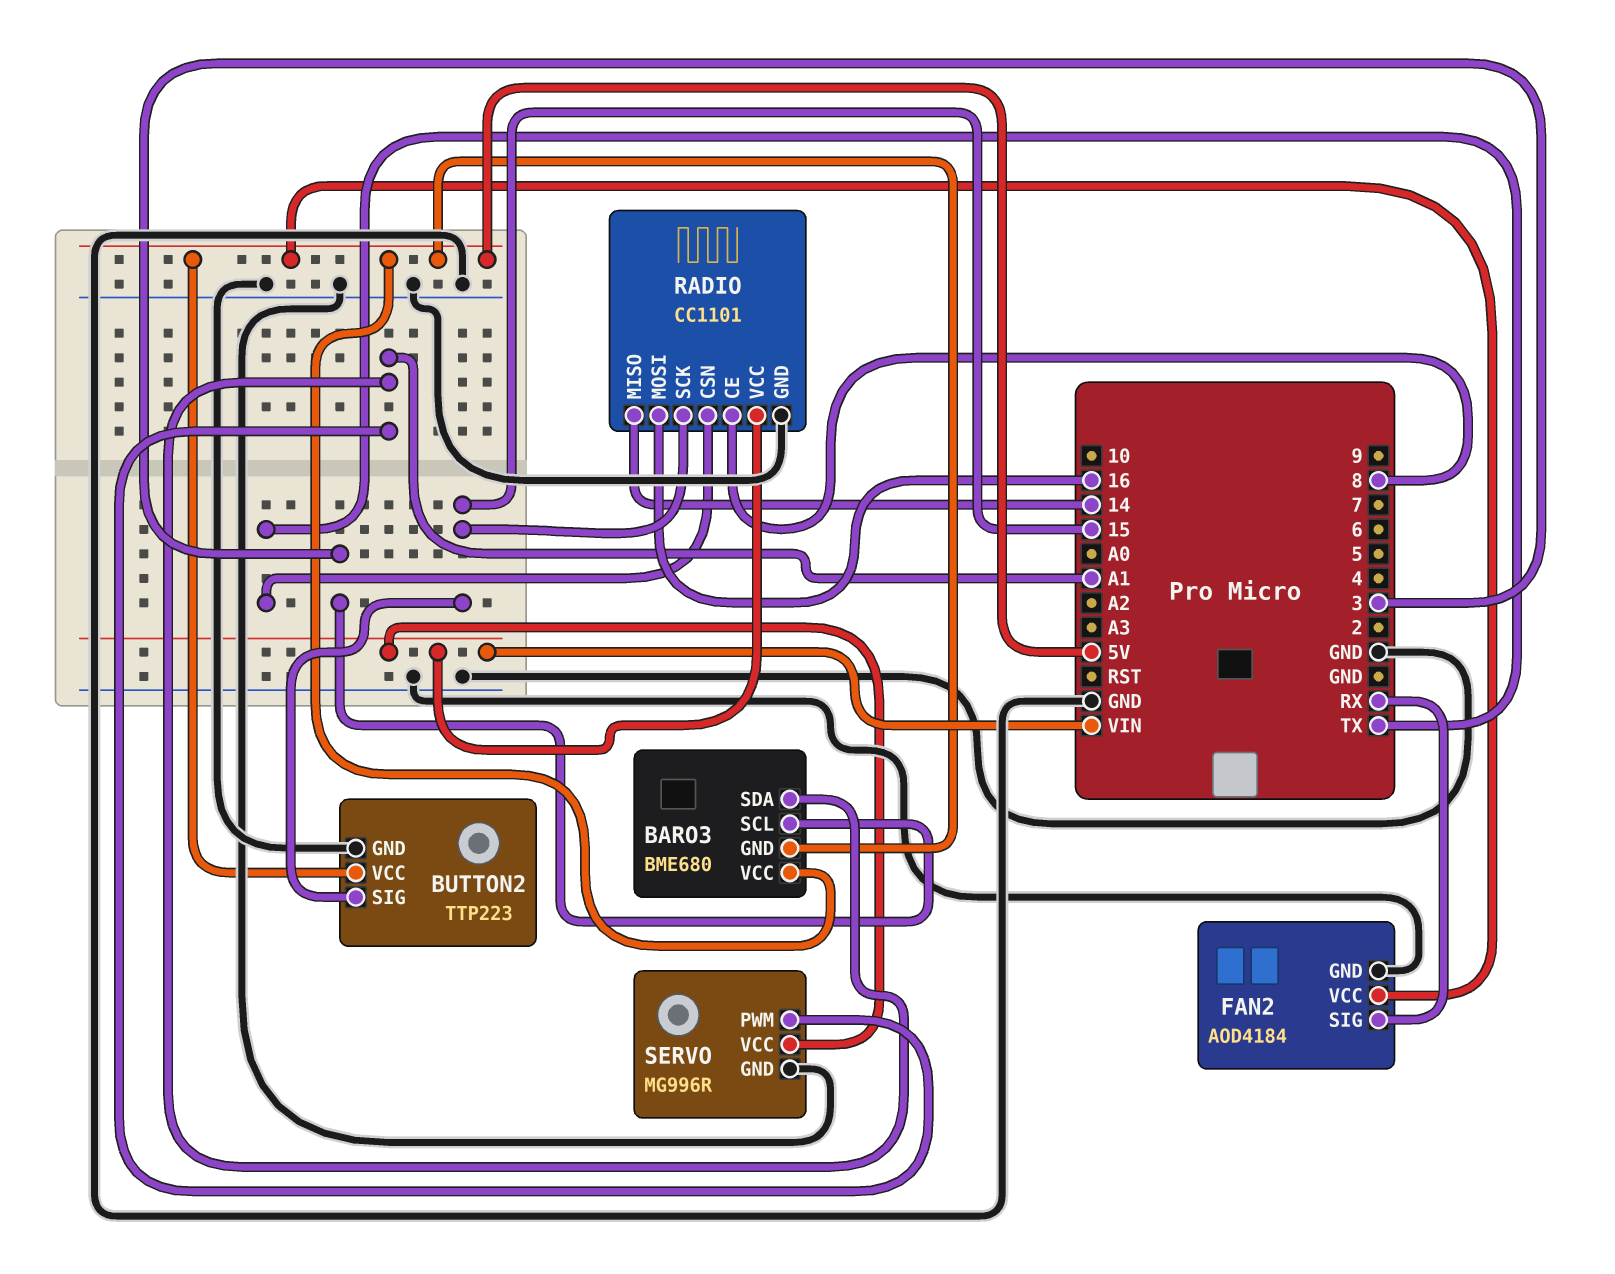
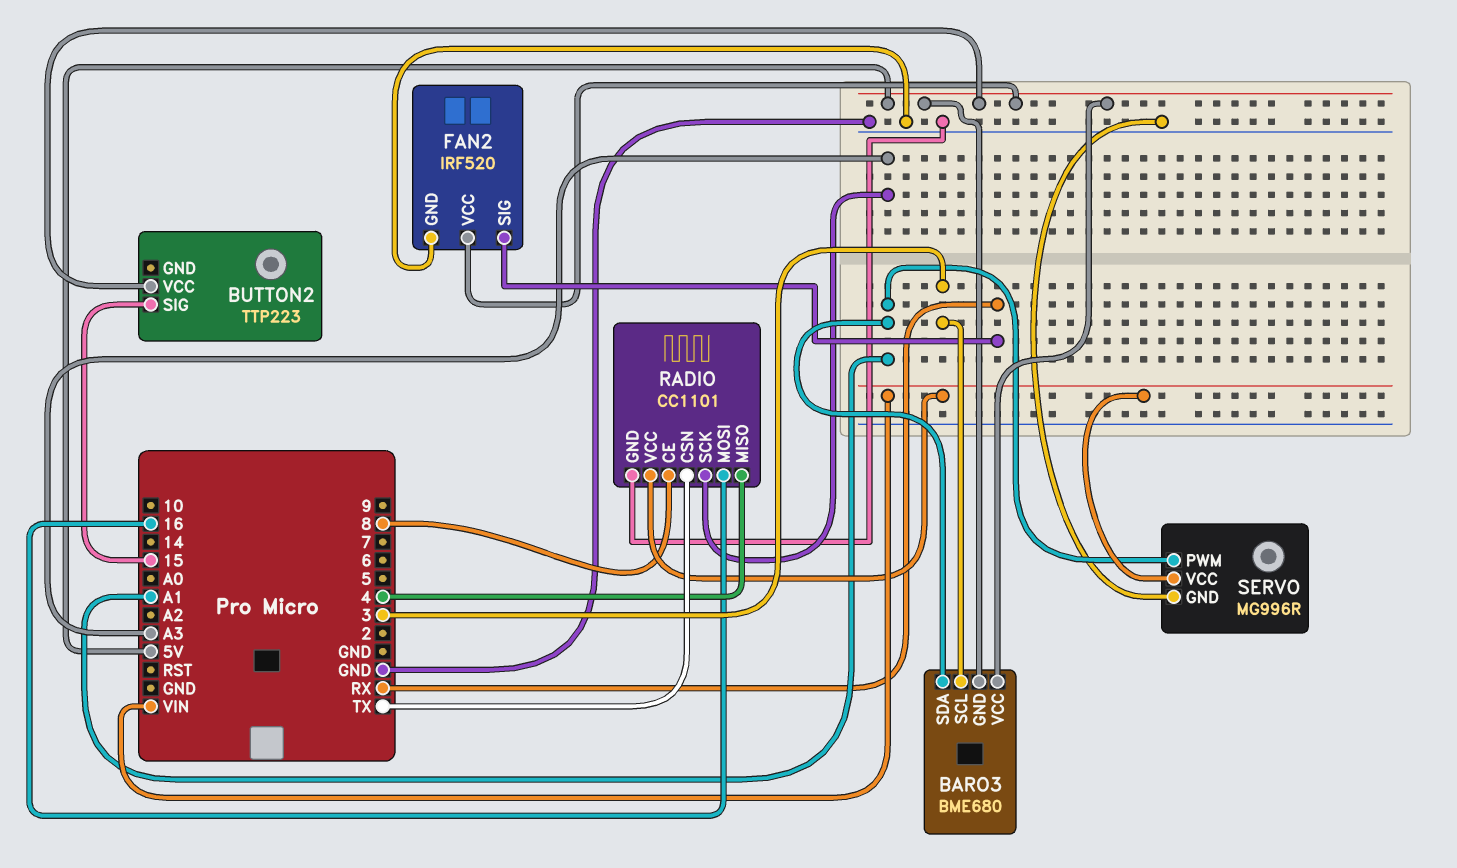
BUTTON2 pin GND: GND -> none
FAN2: AOD4184 -> IRF520
RADIO pin MISO: 14 -> 4
RADIO pin SCK: 15 -> A3

